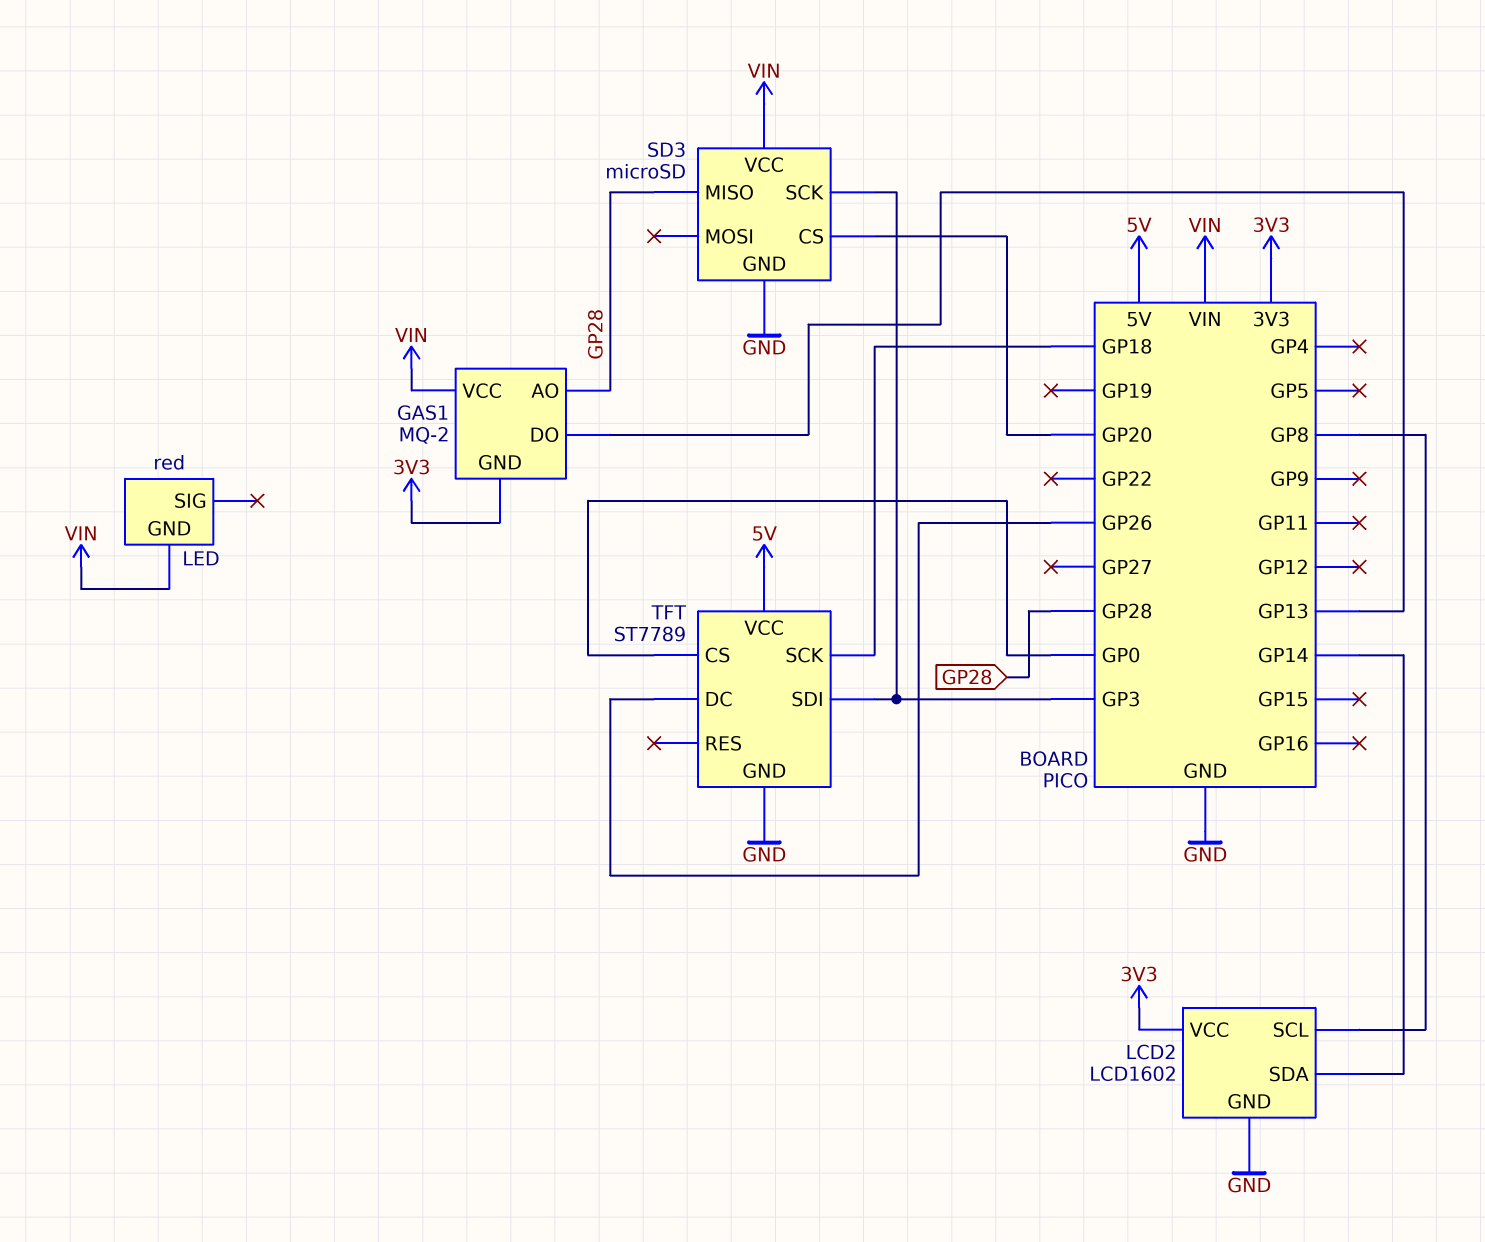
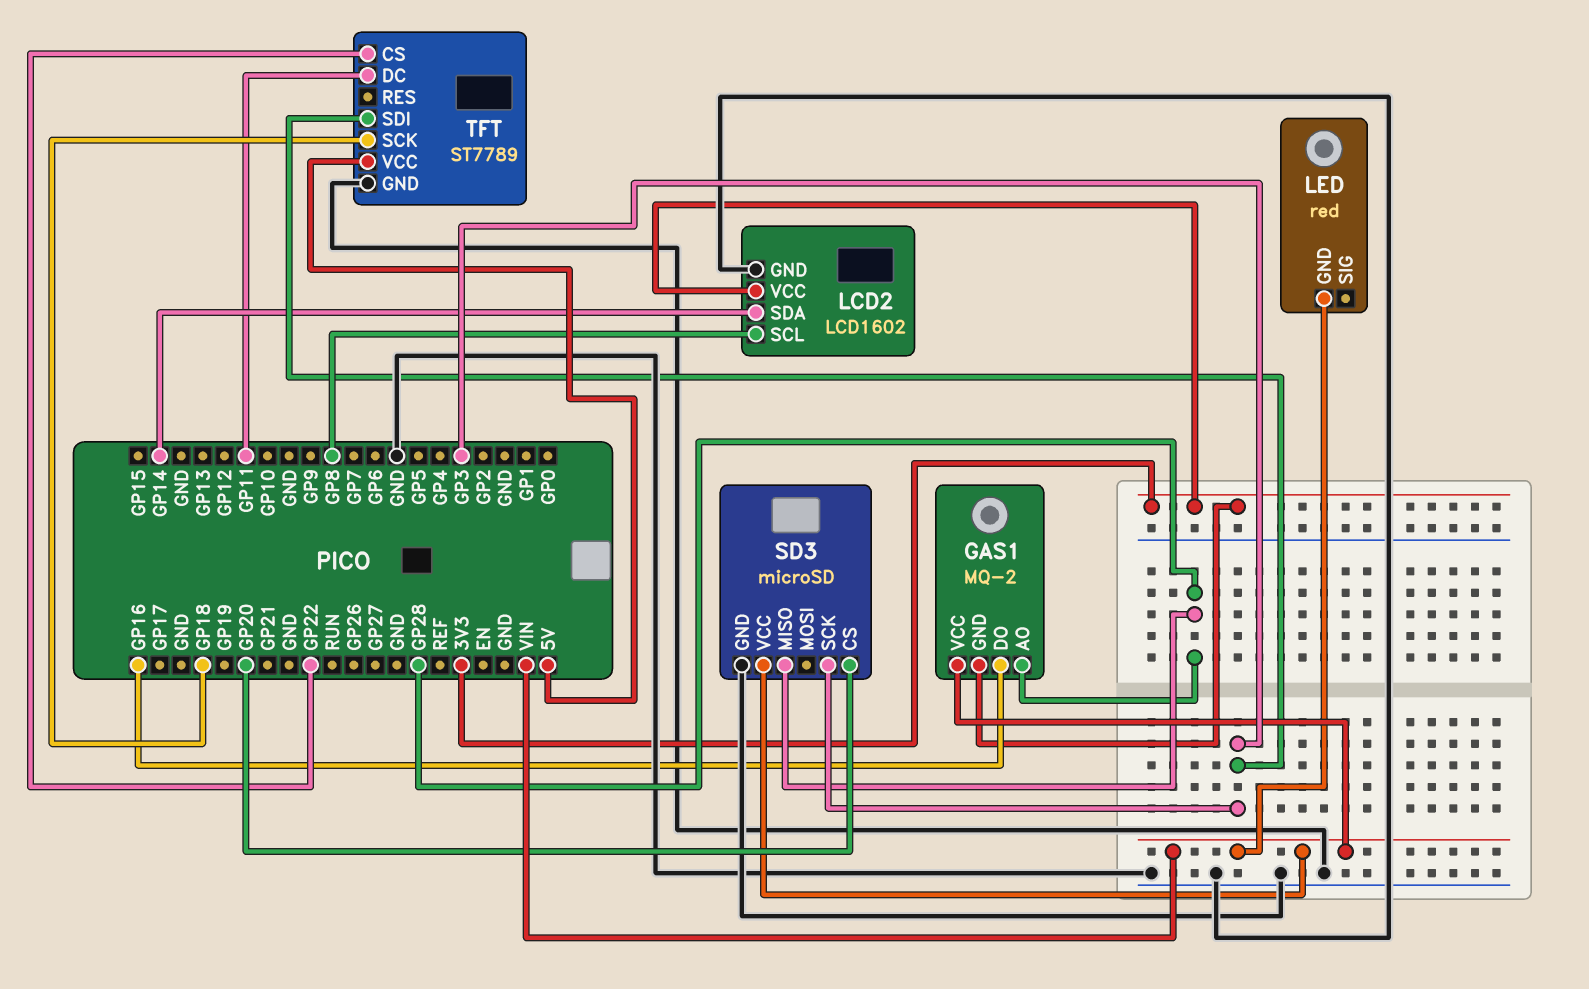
GAS1 pin DO: GP13 -> GP16
TFT pin CS: GP0 -> GP22
TFT pin DC: GP26 -> GP11

